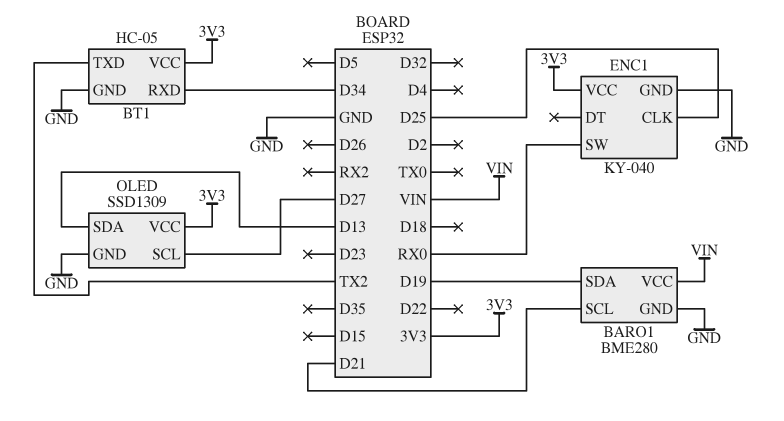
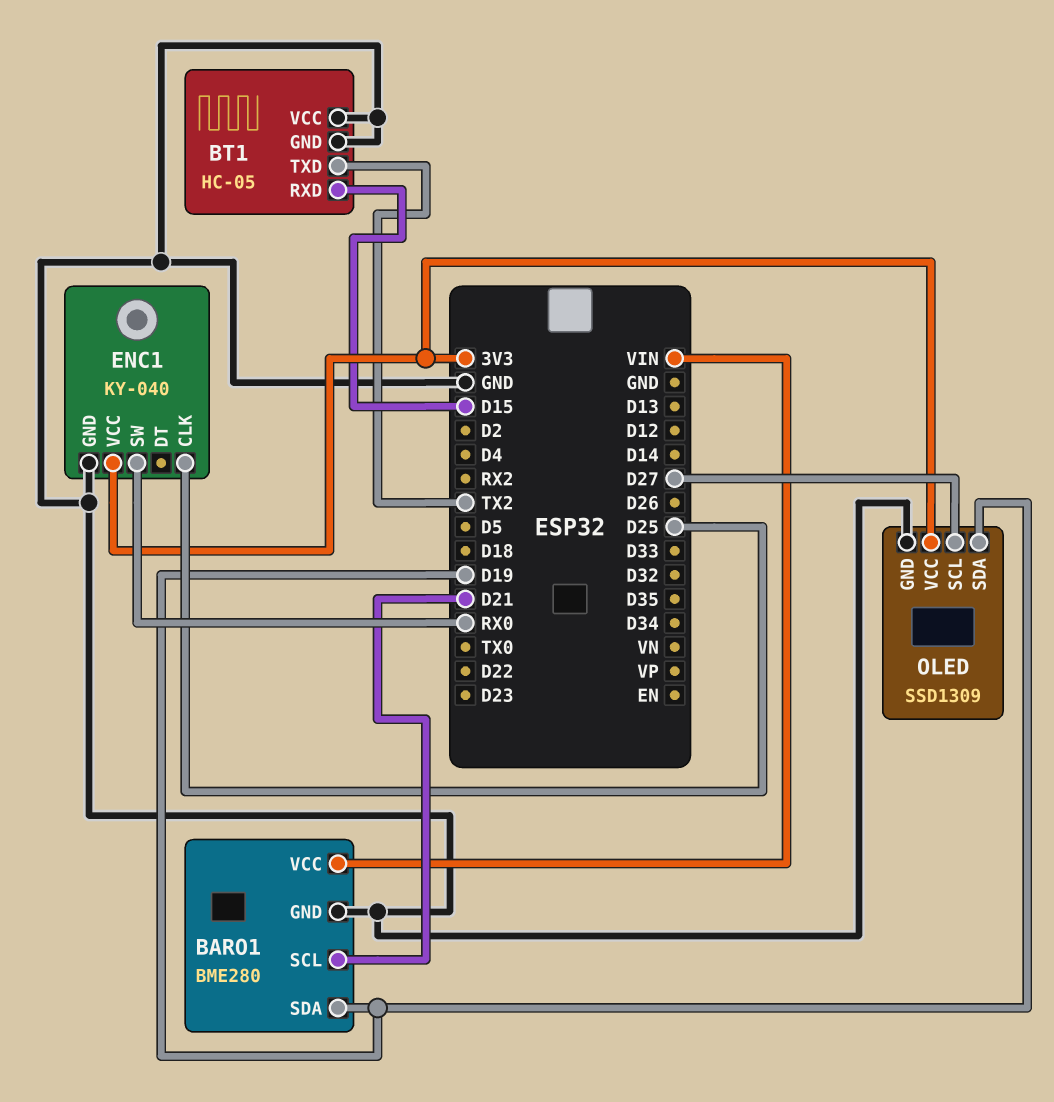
BT1 pin RXD: D34 -> D15
BT1 pin VCC: 3V3 -> GND
OLED pin SDA: D13 -> D19

